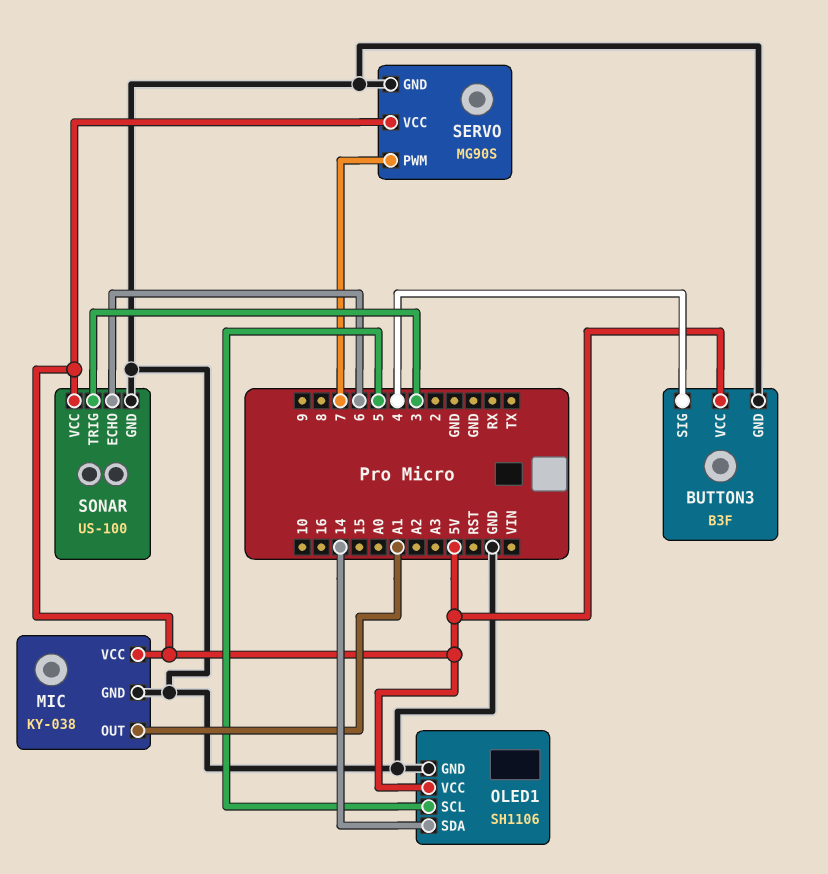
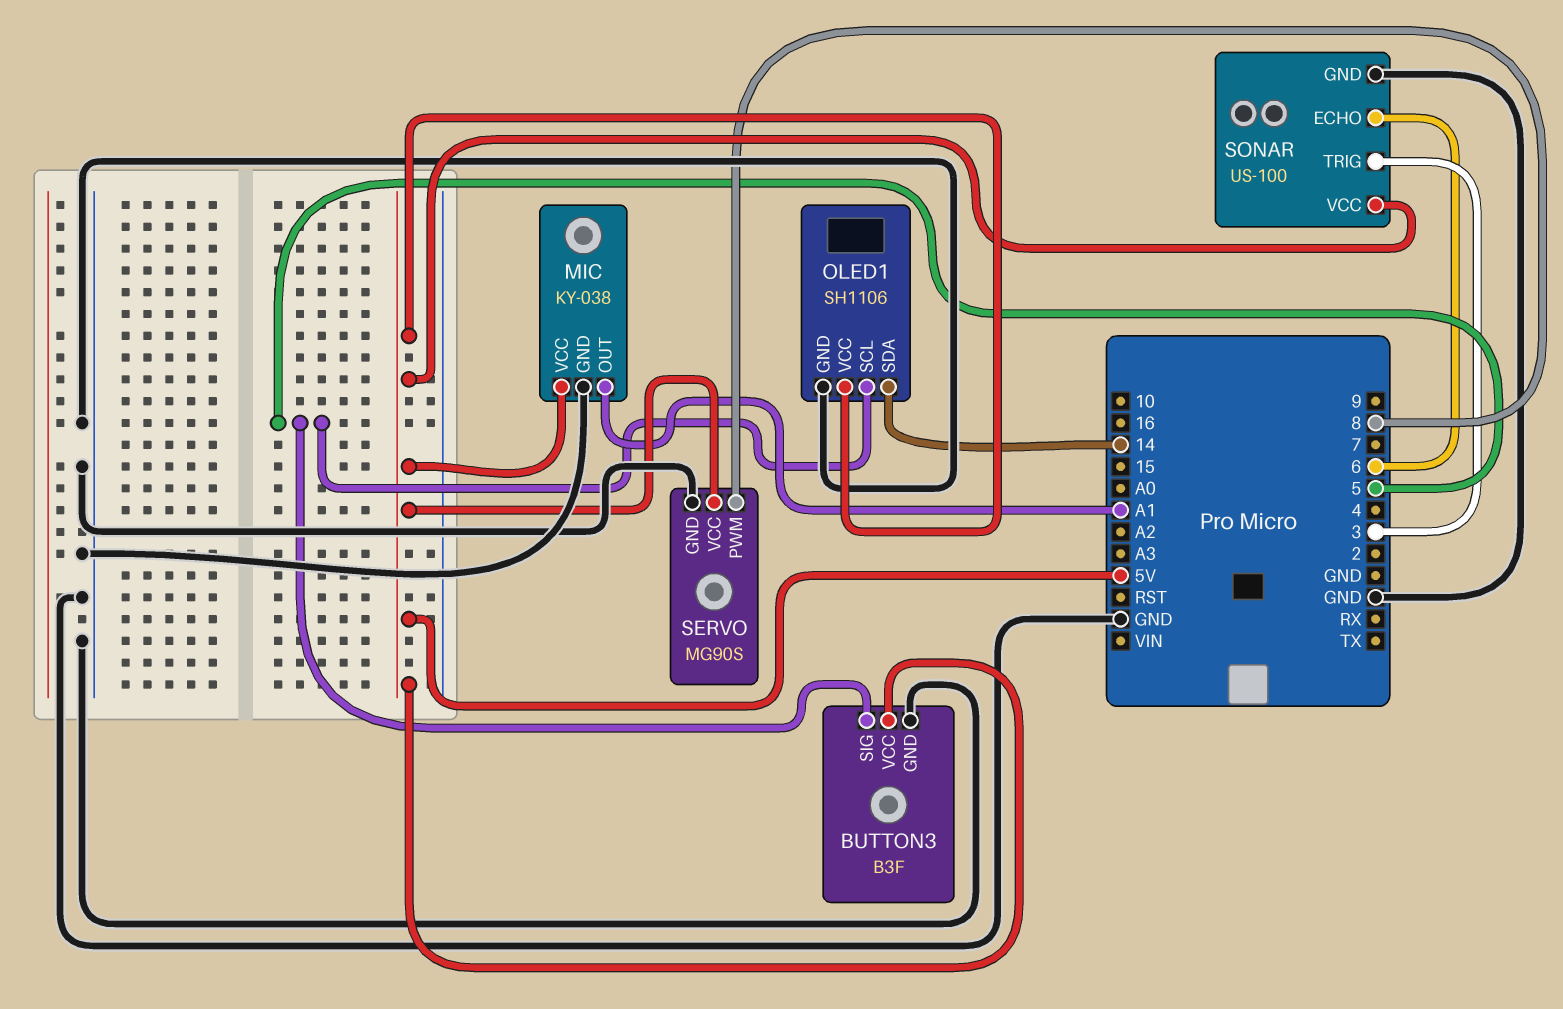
BUTTON3 pin SIG: 4 -> 5
SERVO pin PWM: 7 -> 8

